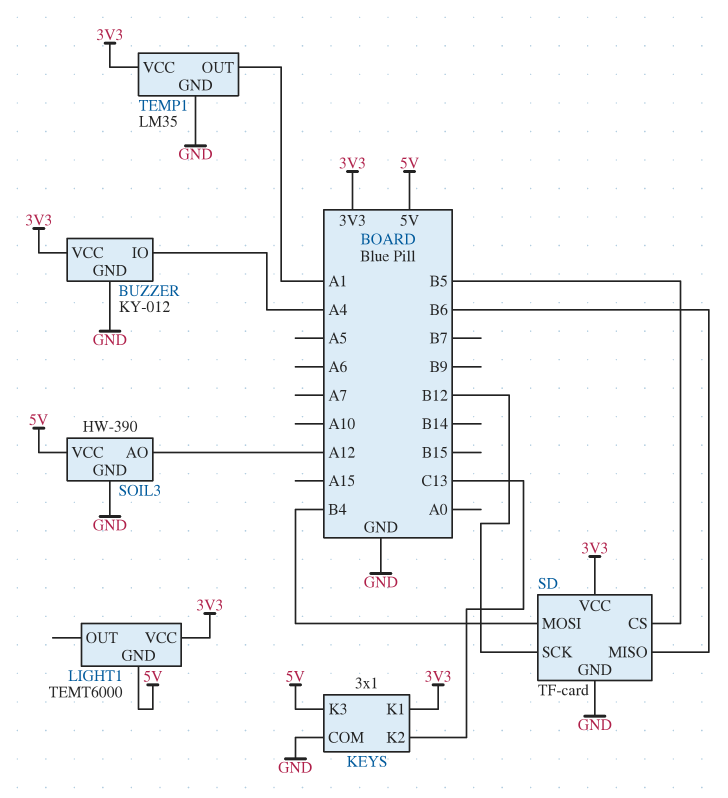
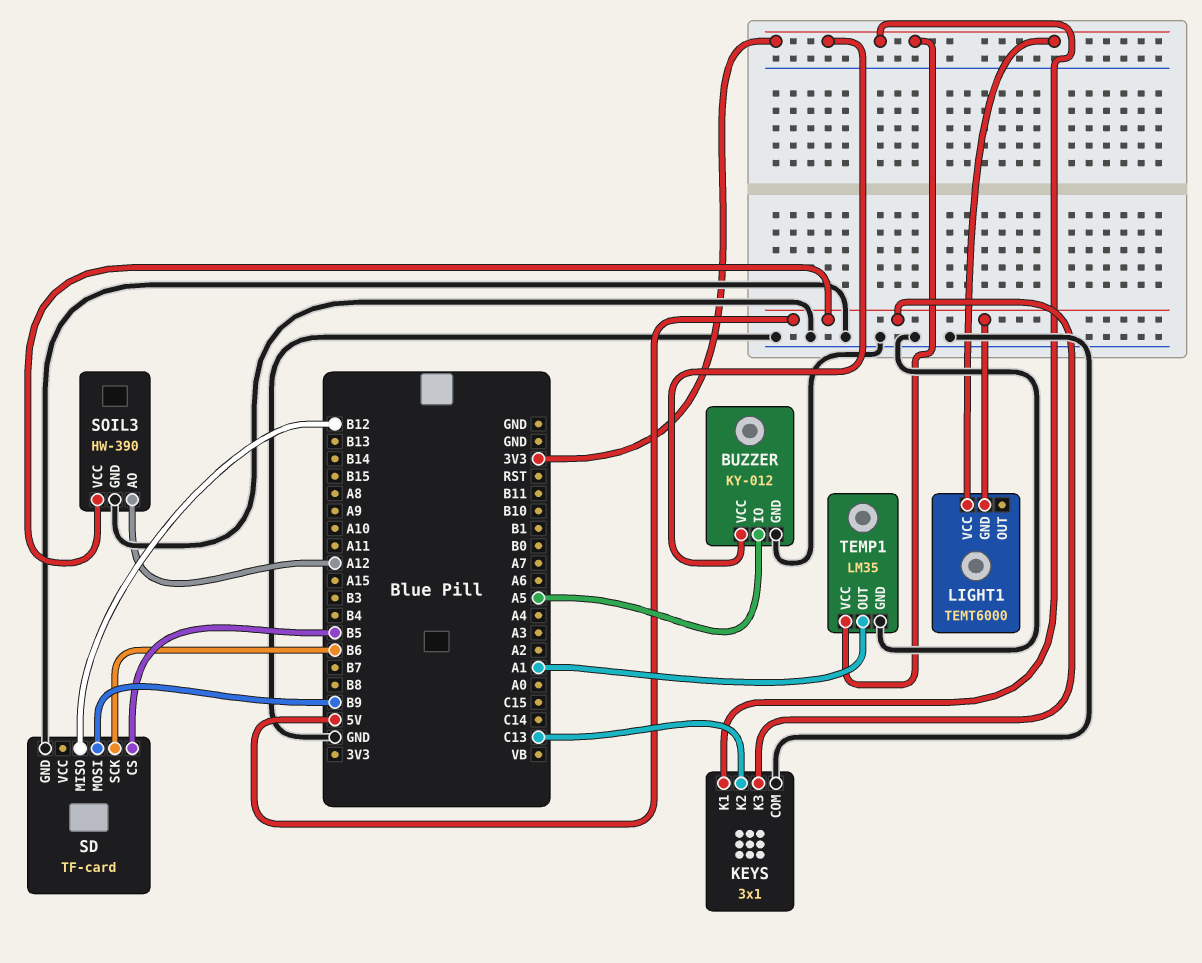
BUZZER pin IO: A4 -> A5
SD pin MISO: B6 -> B12
SD pin MOSI: B4 -> B9
SD pin SCK: B12 -> B6
SD pin VCC: 3V3 -> none

